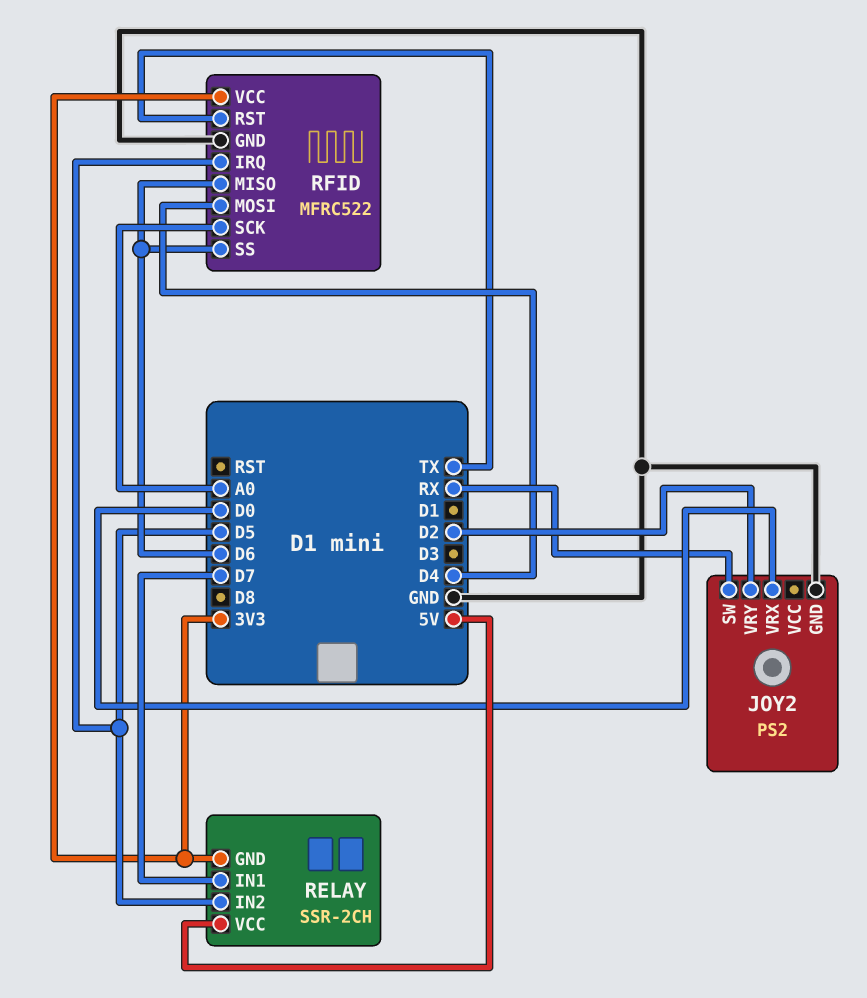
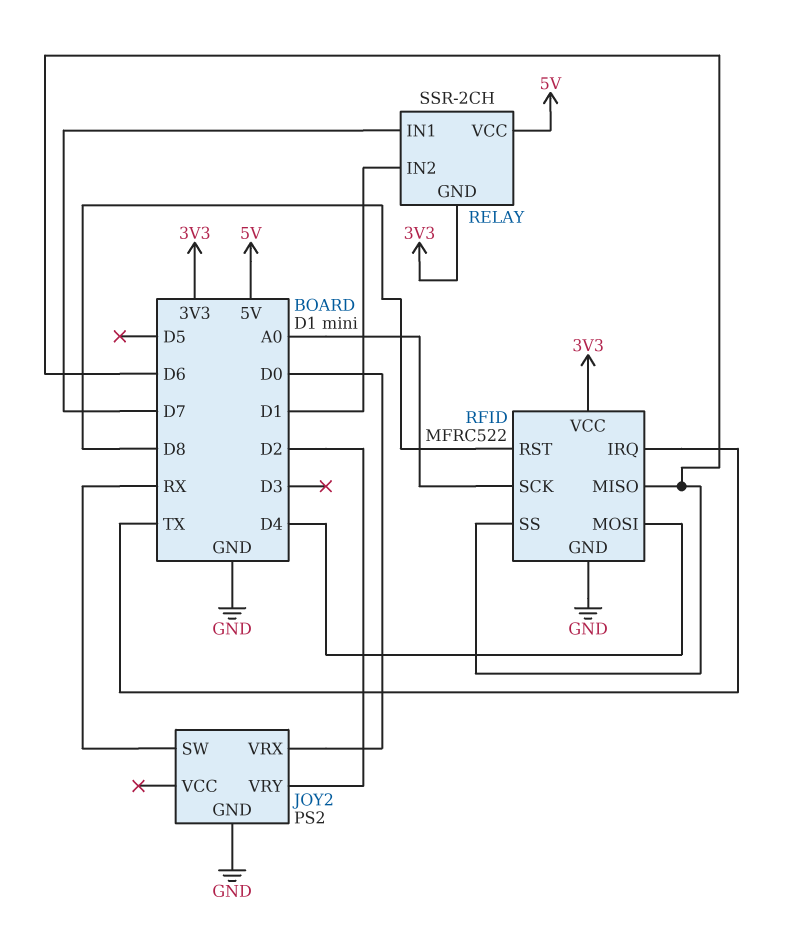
RELAY pin IN2: D5 -> D1
RFID pin IRQ: D5 -> TX
RFID pin RST: TX -> D8

